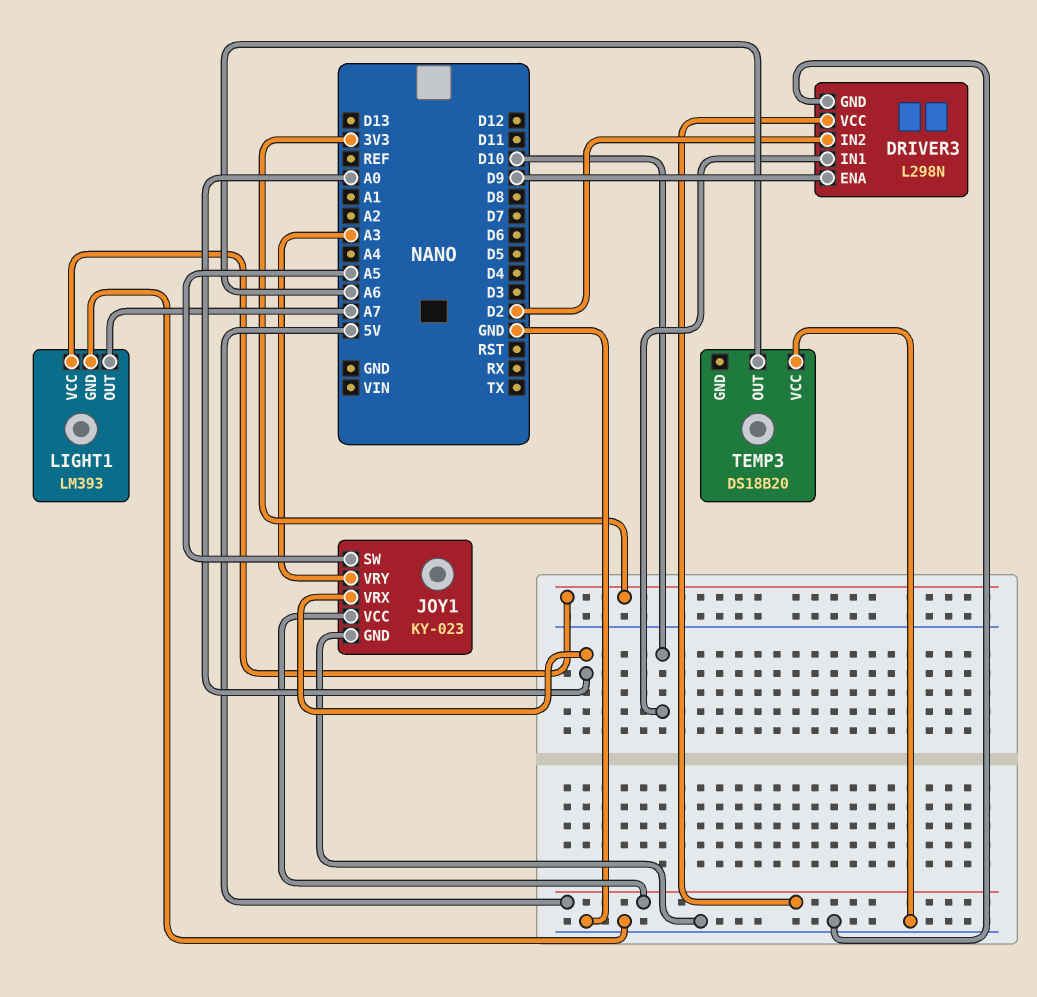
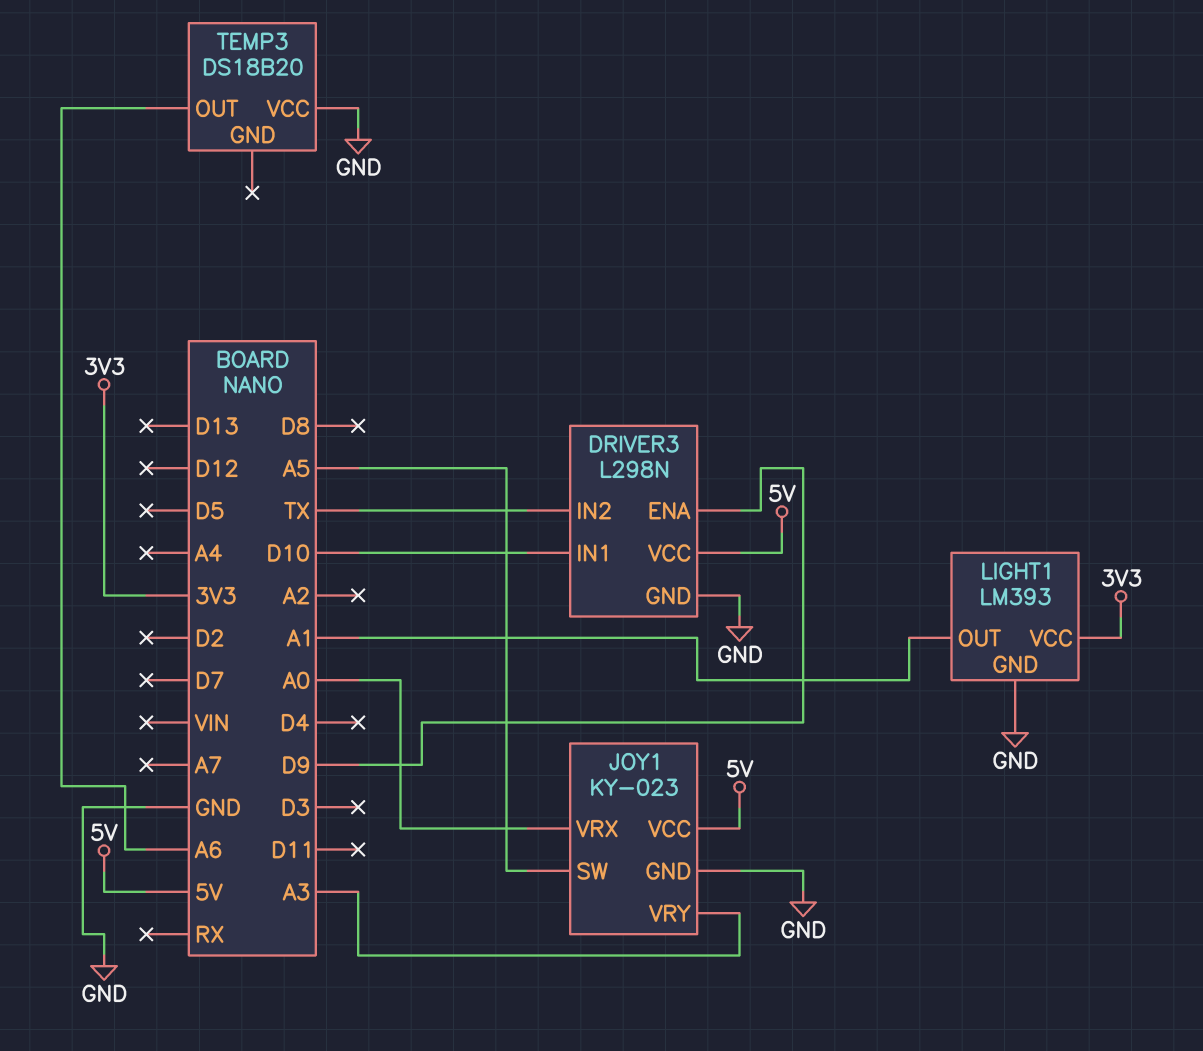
DRIVER3 pin IN2: D2 -> TX
LIGHT1 pin OUT: A7 -> A1

